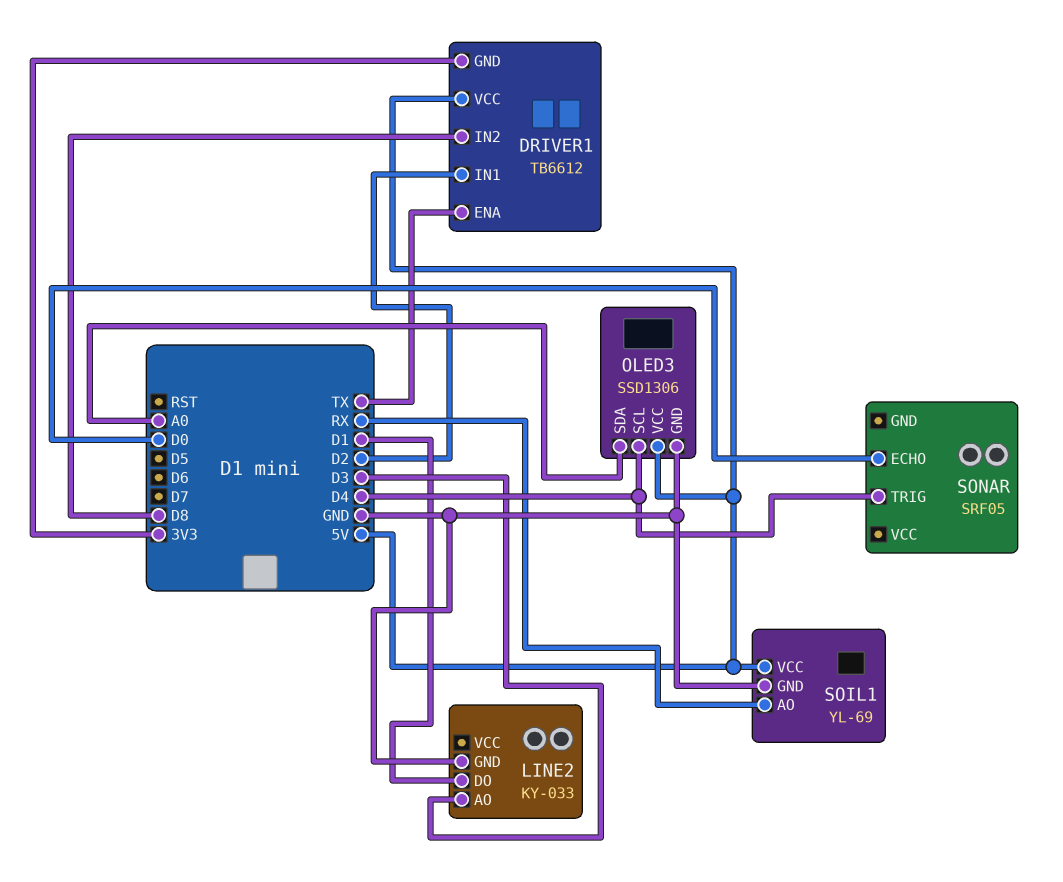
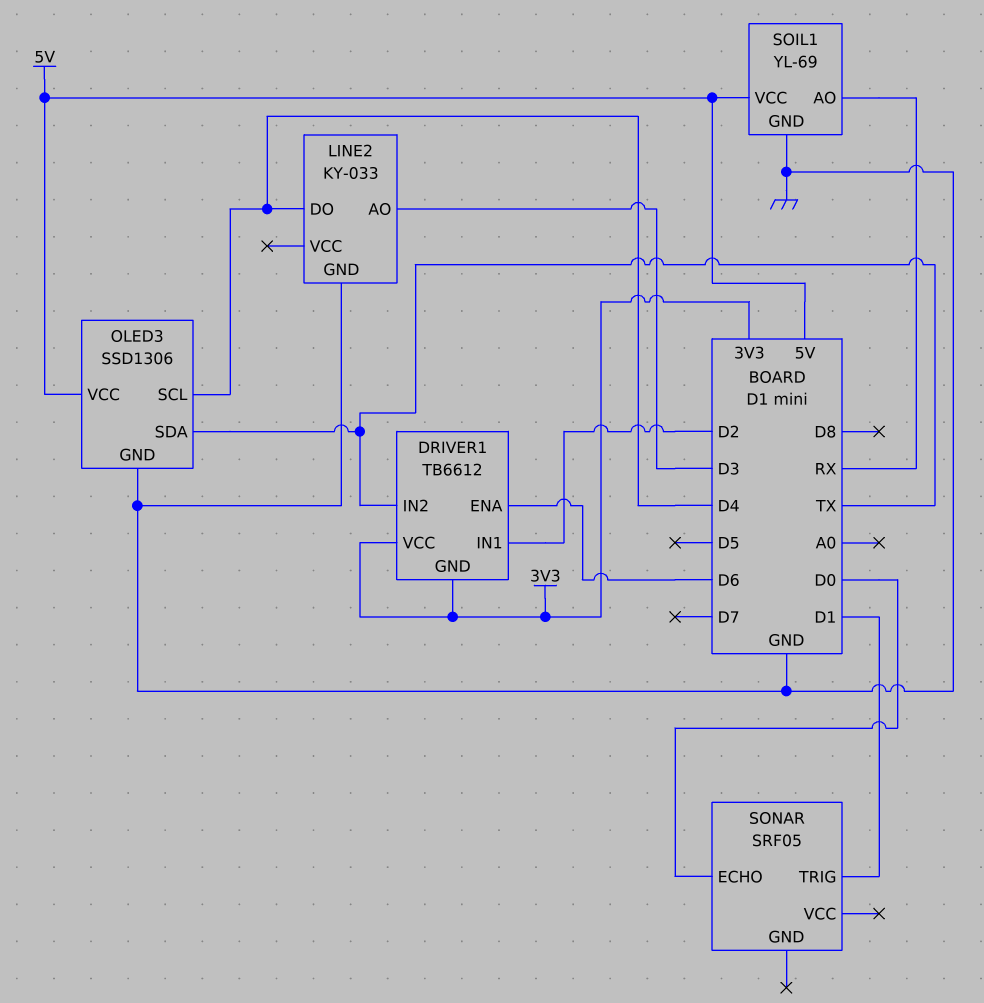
DRIVER1 pin ENA: TX -> D6
DRIVER1 pin IN2: D8 -> TX
DRIVER1 pin VCC: 5V -> 3V3
LINE2 pin DO: D1 -> D4
OLED3 pin SDA: A0 -> TX
SONAR pin TRIG: D4 -> D1

